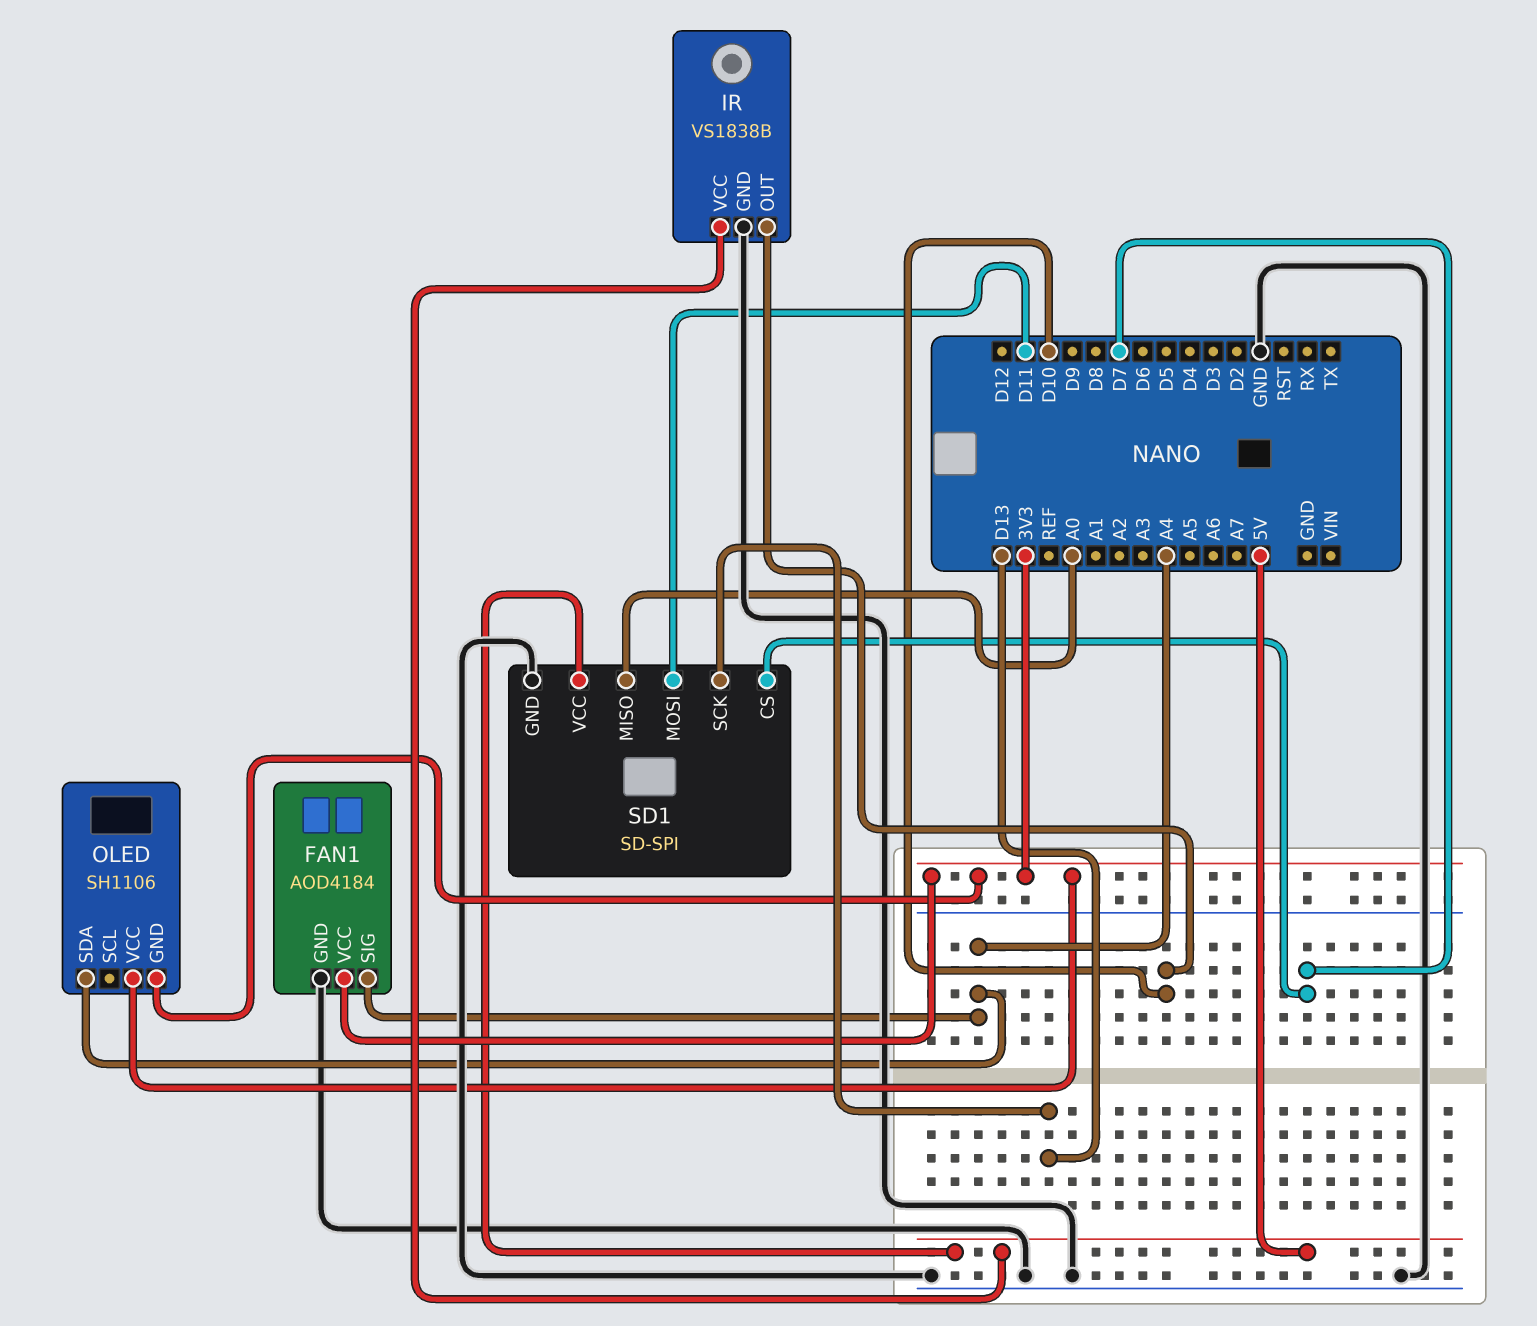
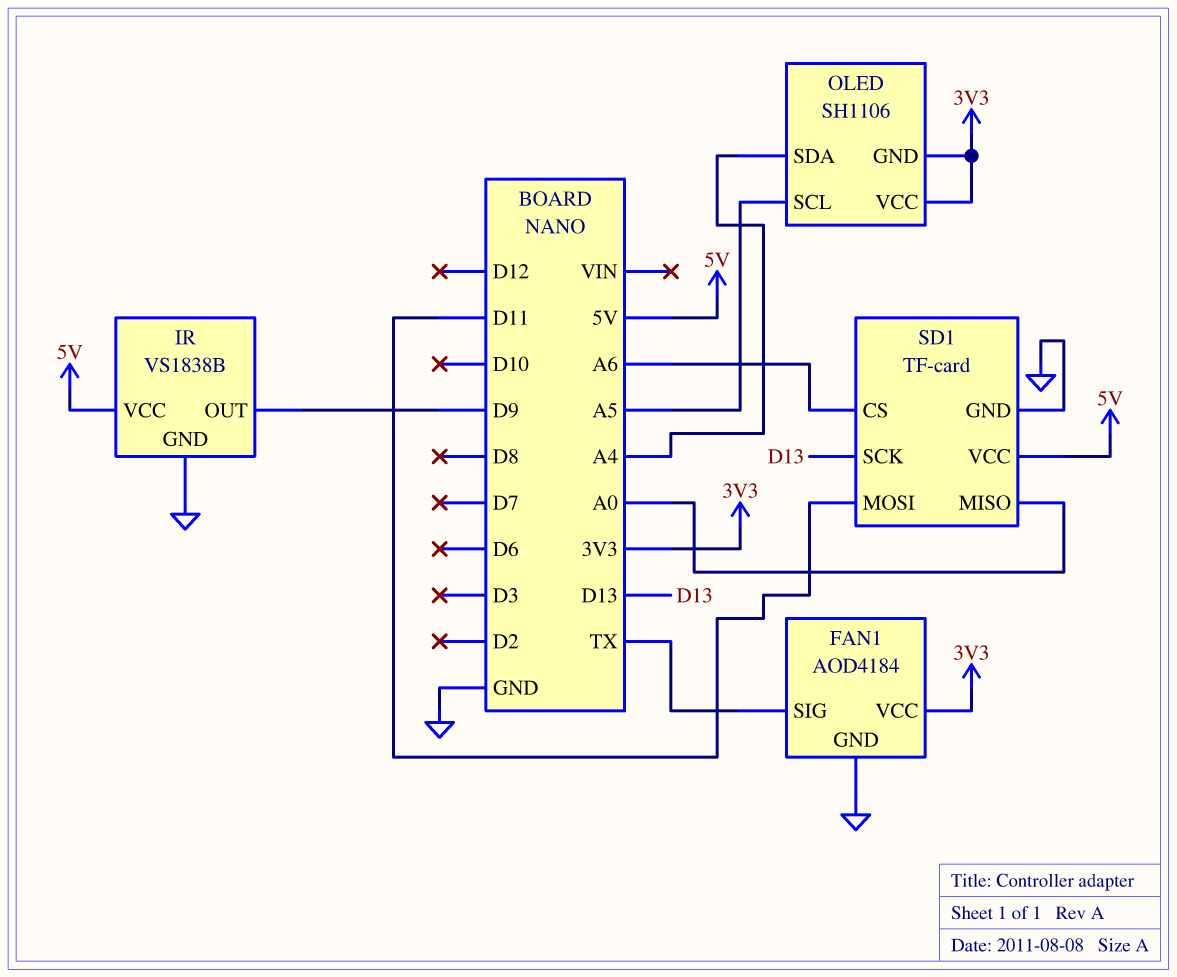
FAN1 pin SIG: A4 -> TX
IR pin OUT: D10 -> D9
OLED pin SCL: none -> A5
SD1: SD-SPI -> TF-card
SD1 pin CS: D7 -> A6

